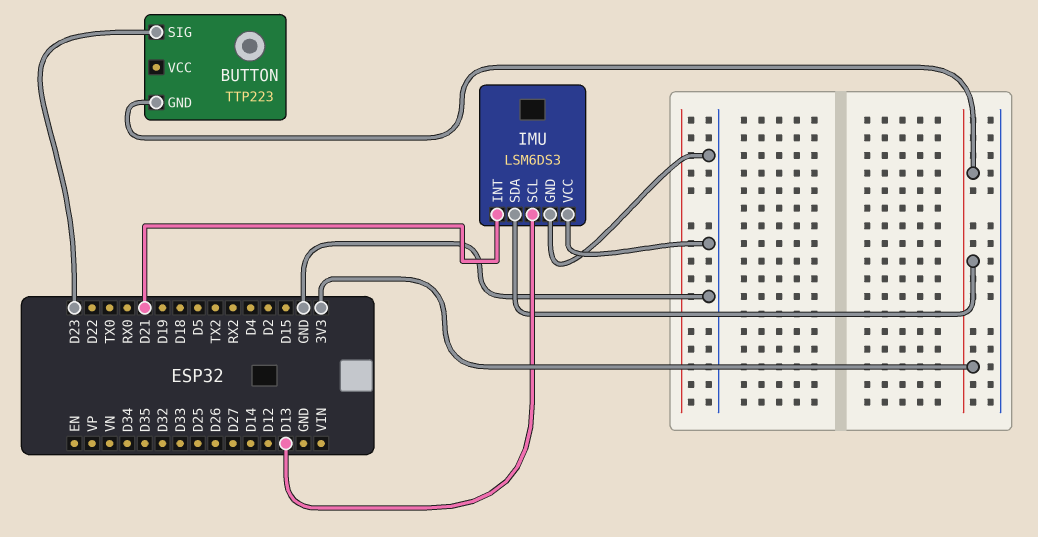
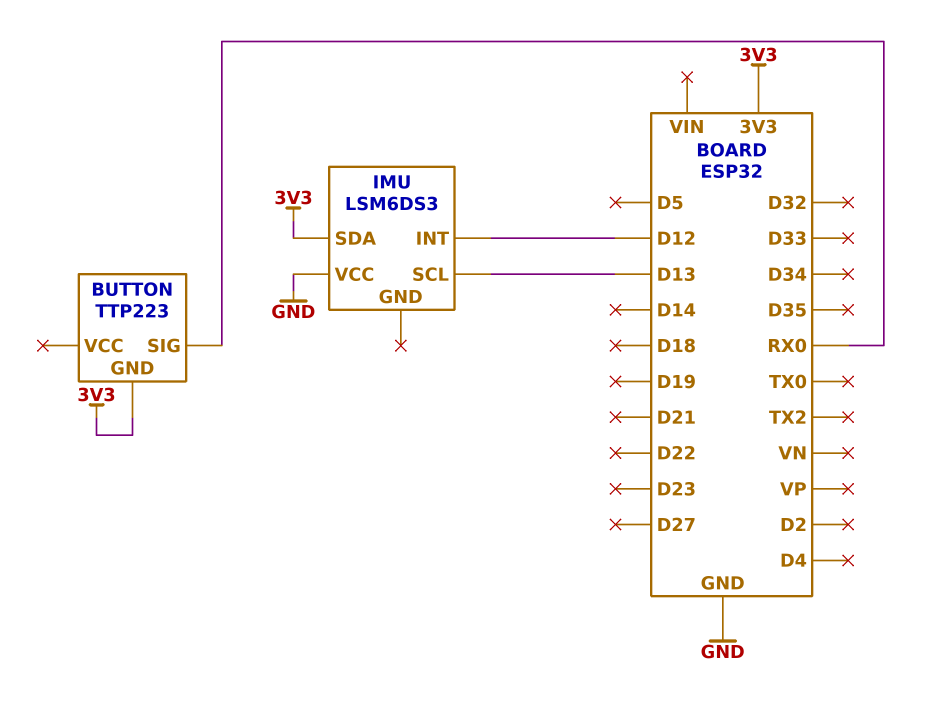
BUTTON pin SIG: D23 -> RX0
IMU pin GND: GND -> none
IMU pin INT: D21 -> D12

